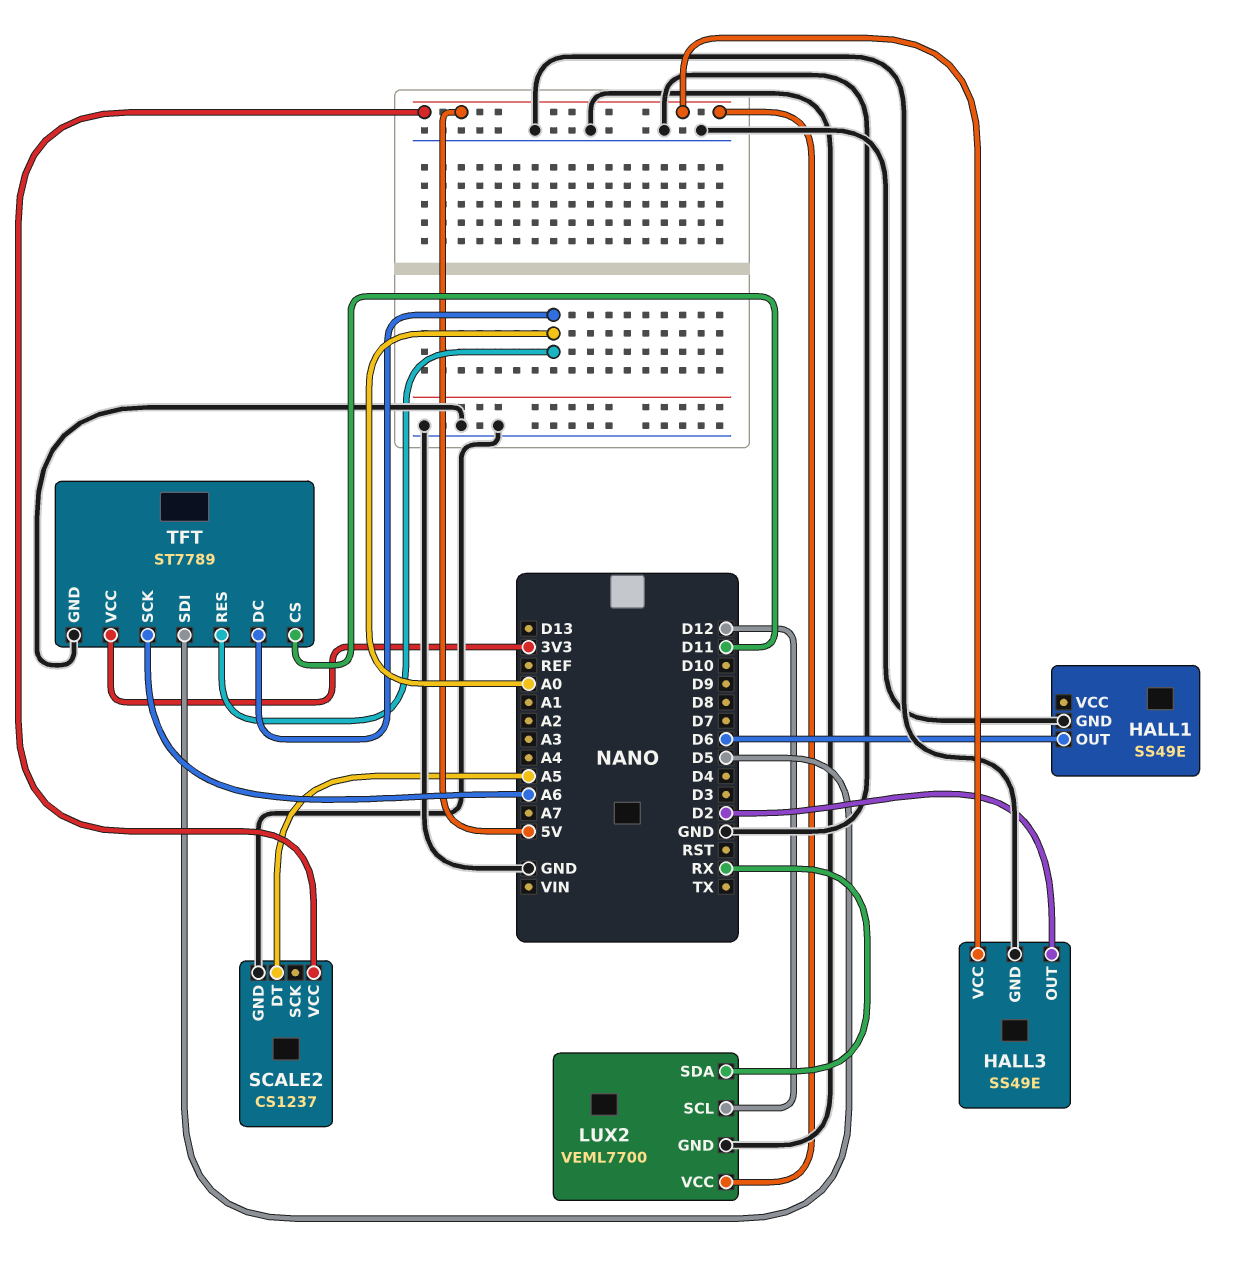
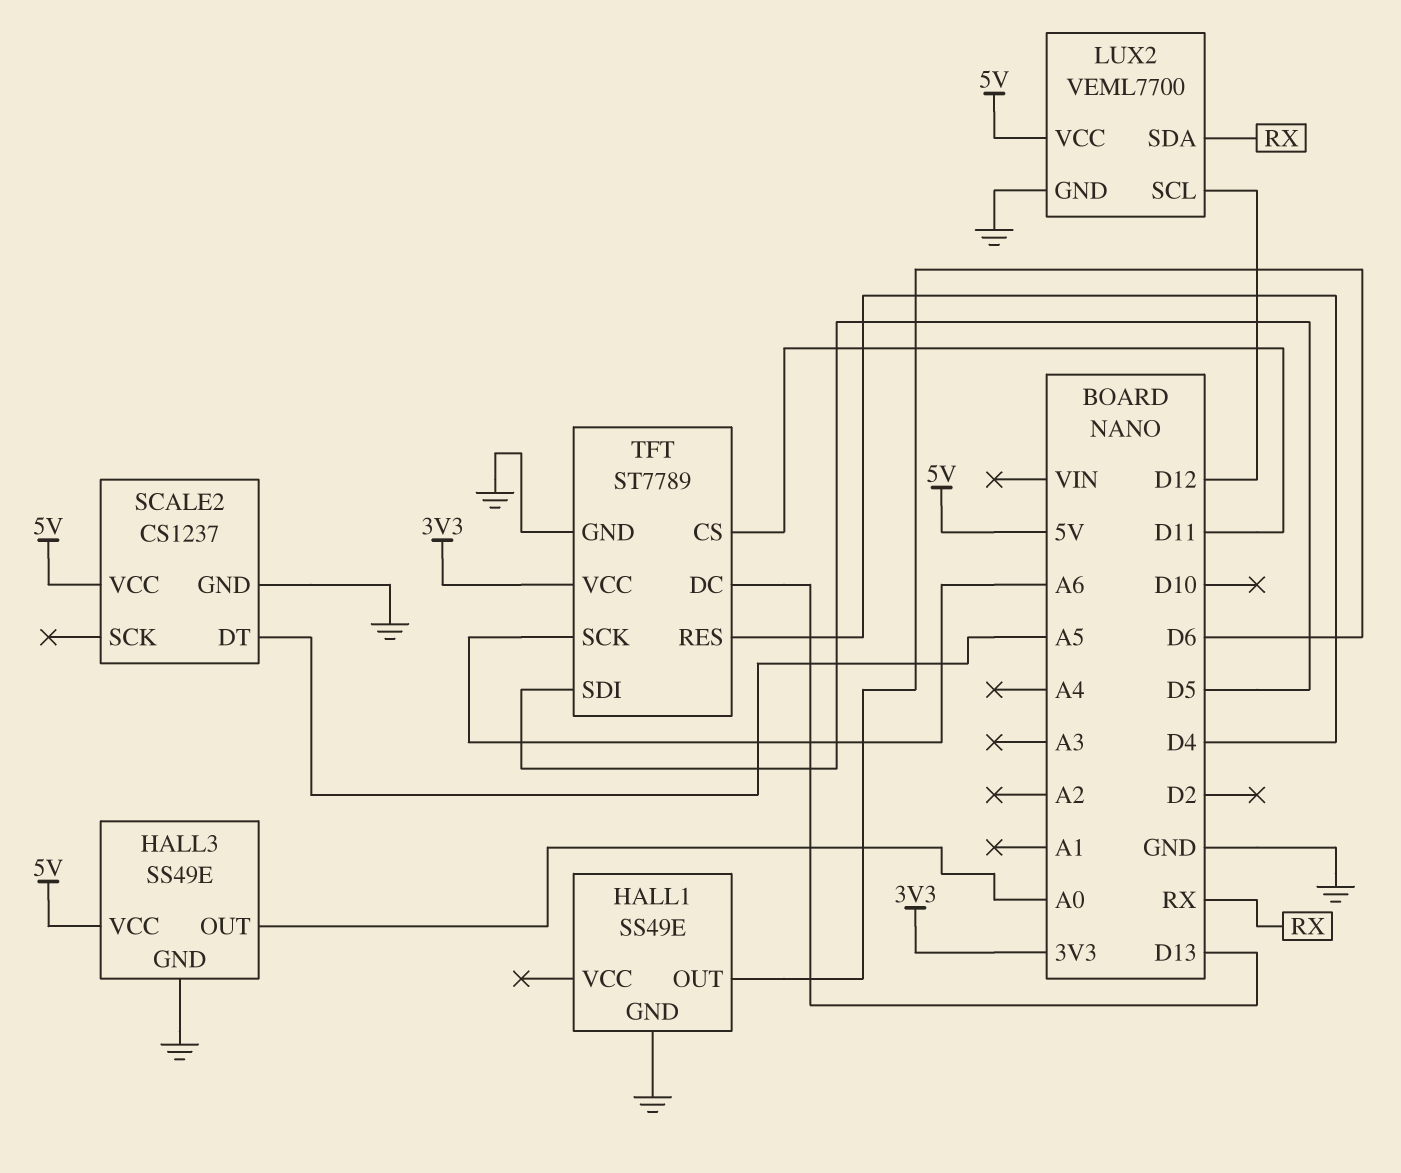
HALL3 pin OUT: D2 -> A0
TFT pin DC: A0 -> D13
TFT pin RES: A0 -> D4

